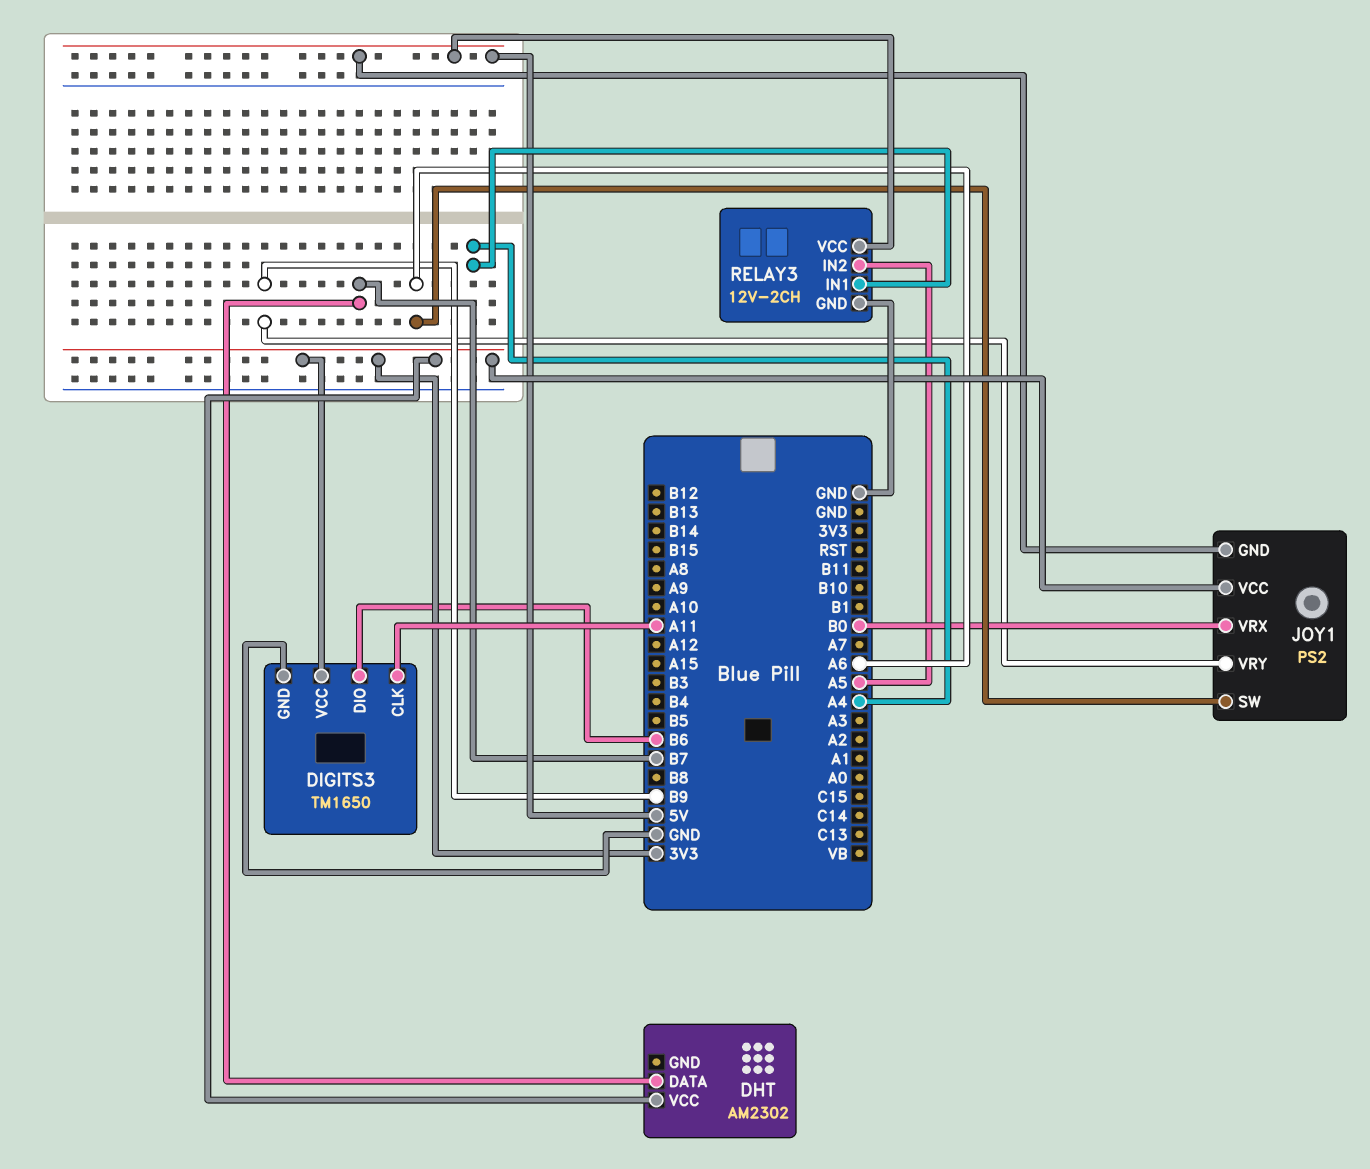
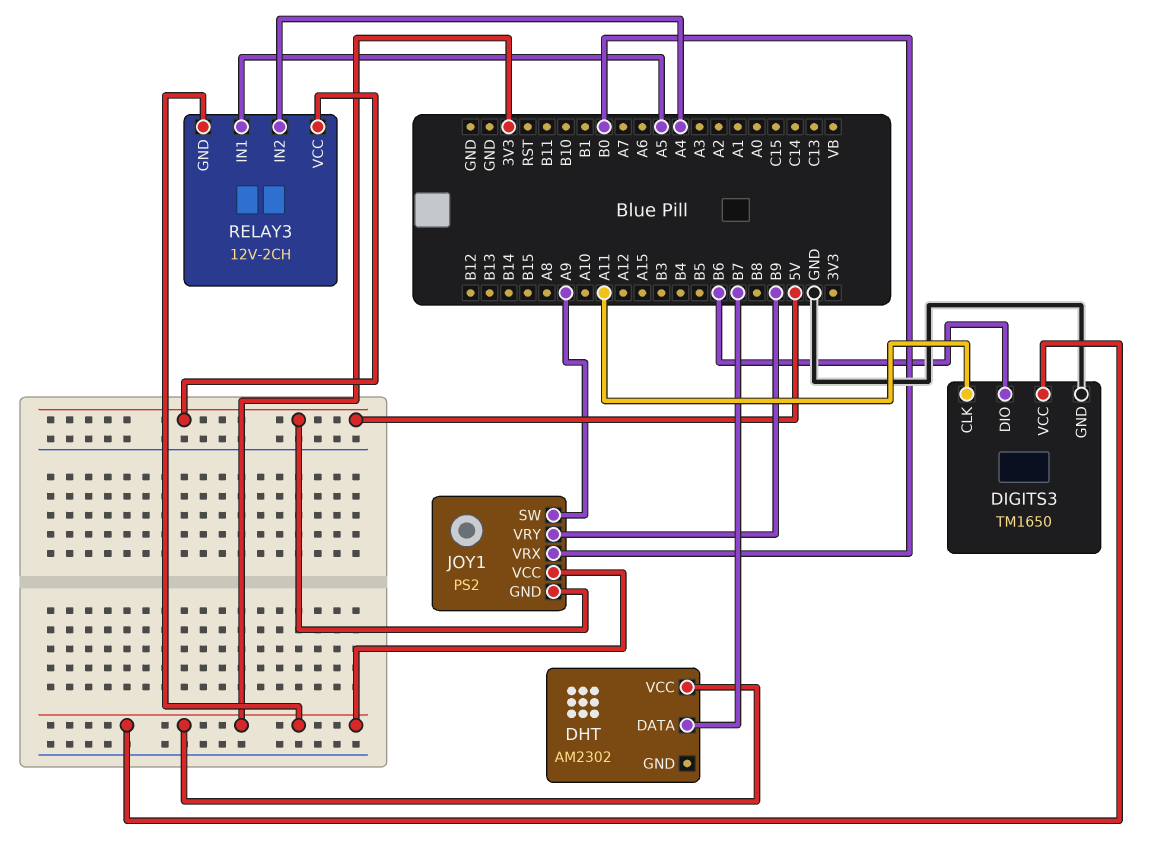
JOY1 pin SW: A6 -> A9
RELAY3 pin GND: GND -> 3V3
RELAY3 pin IN1: A4 -> A5
RELAY3 pin IN2: A5 -> A4

